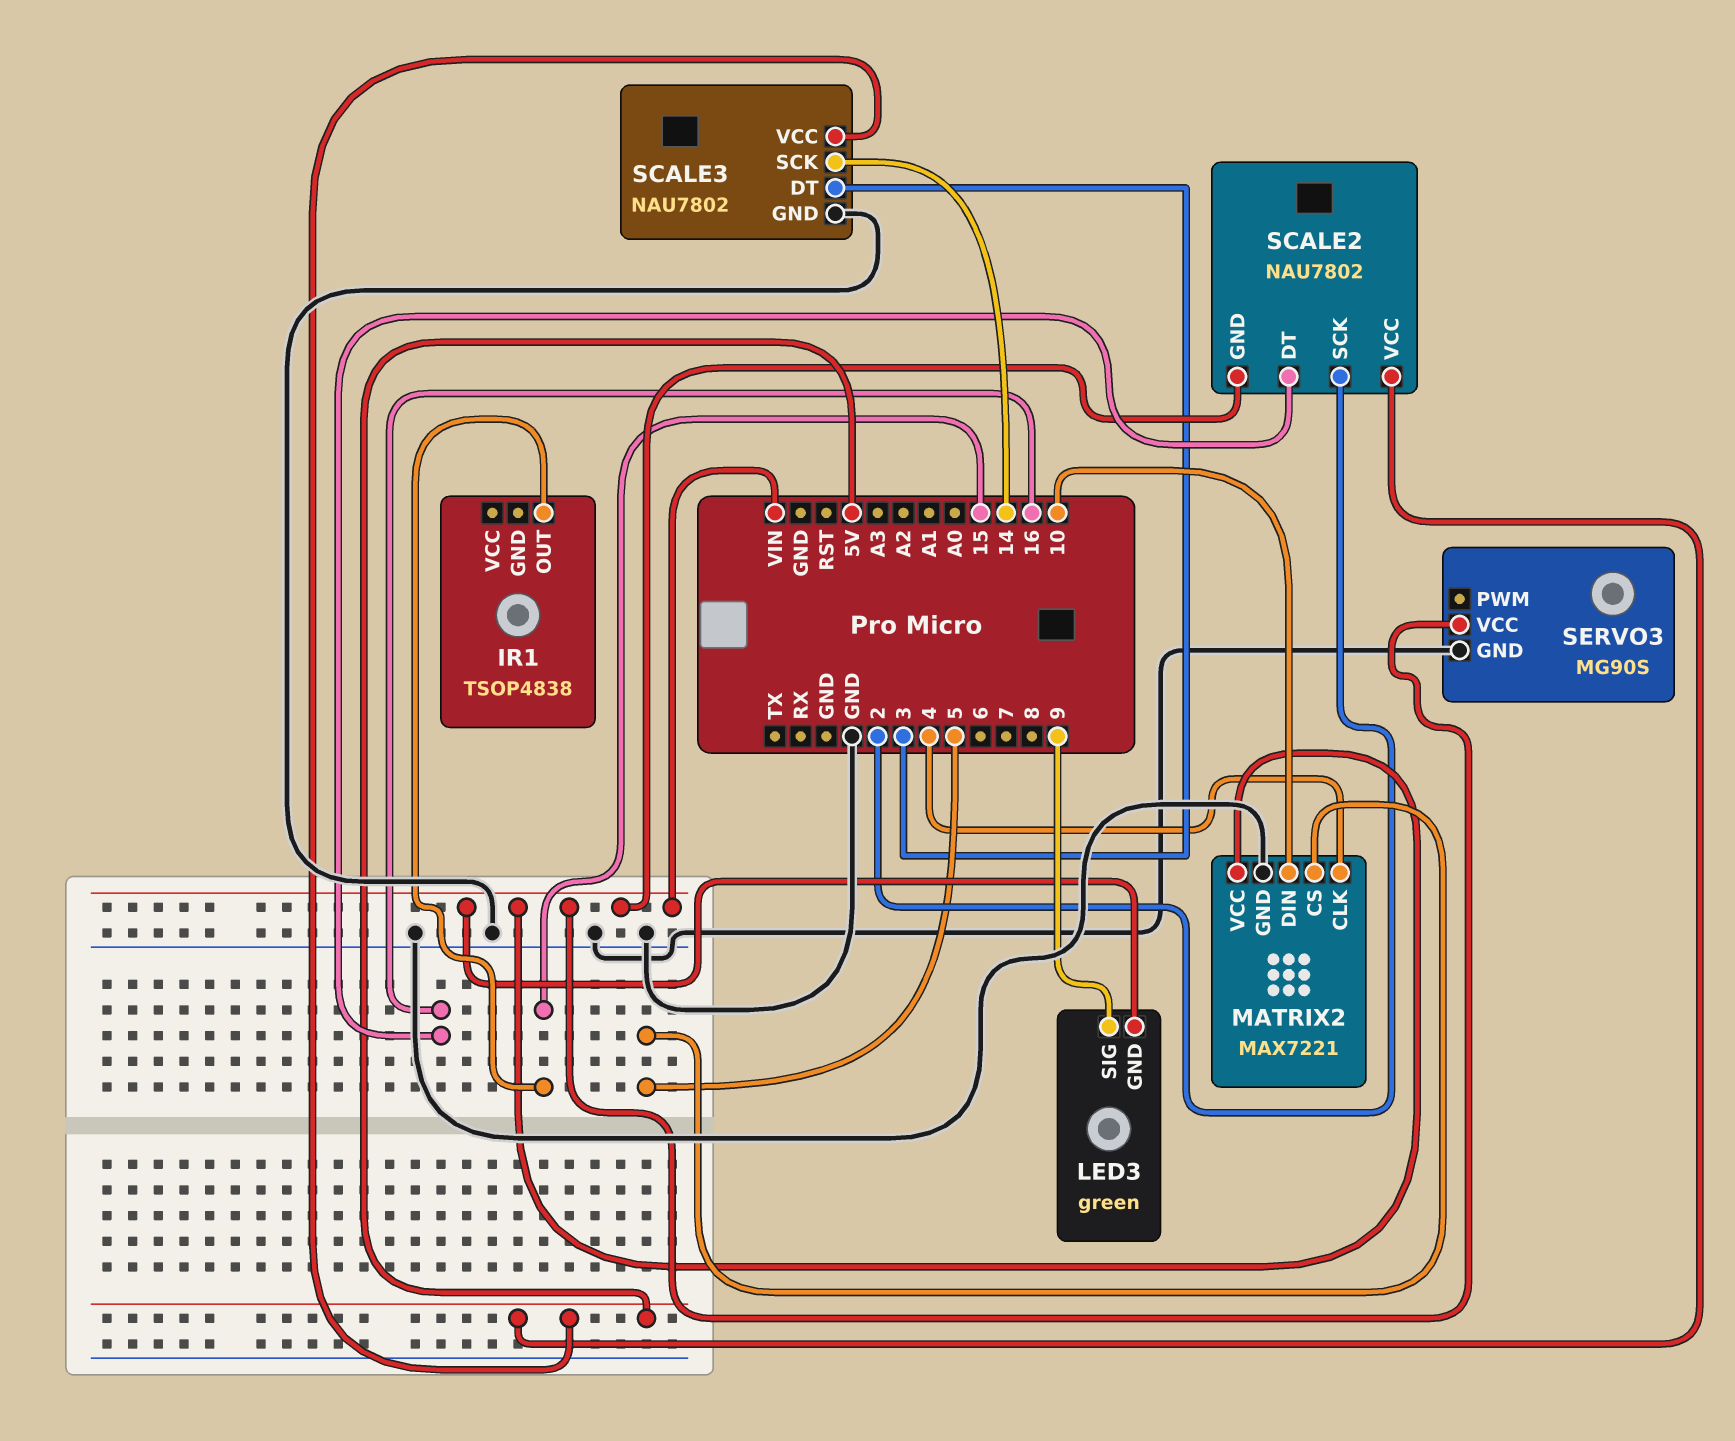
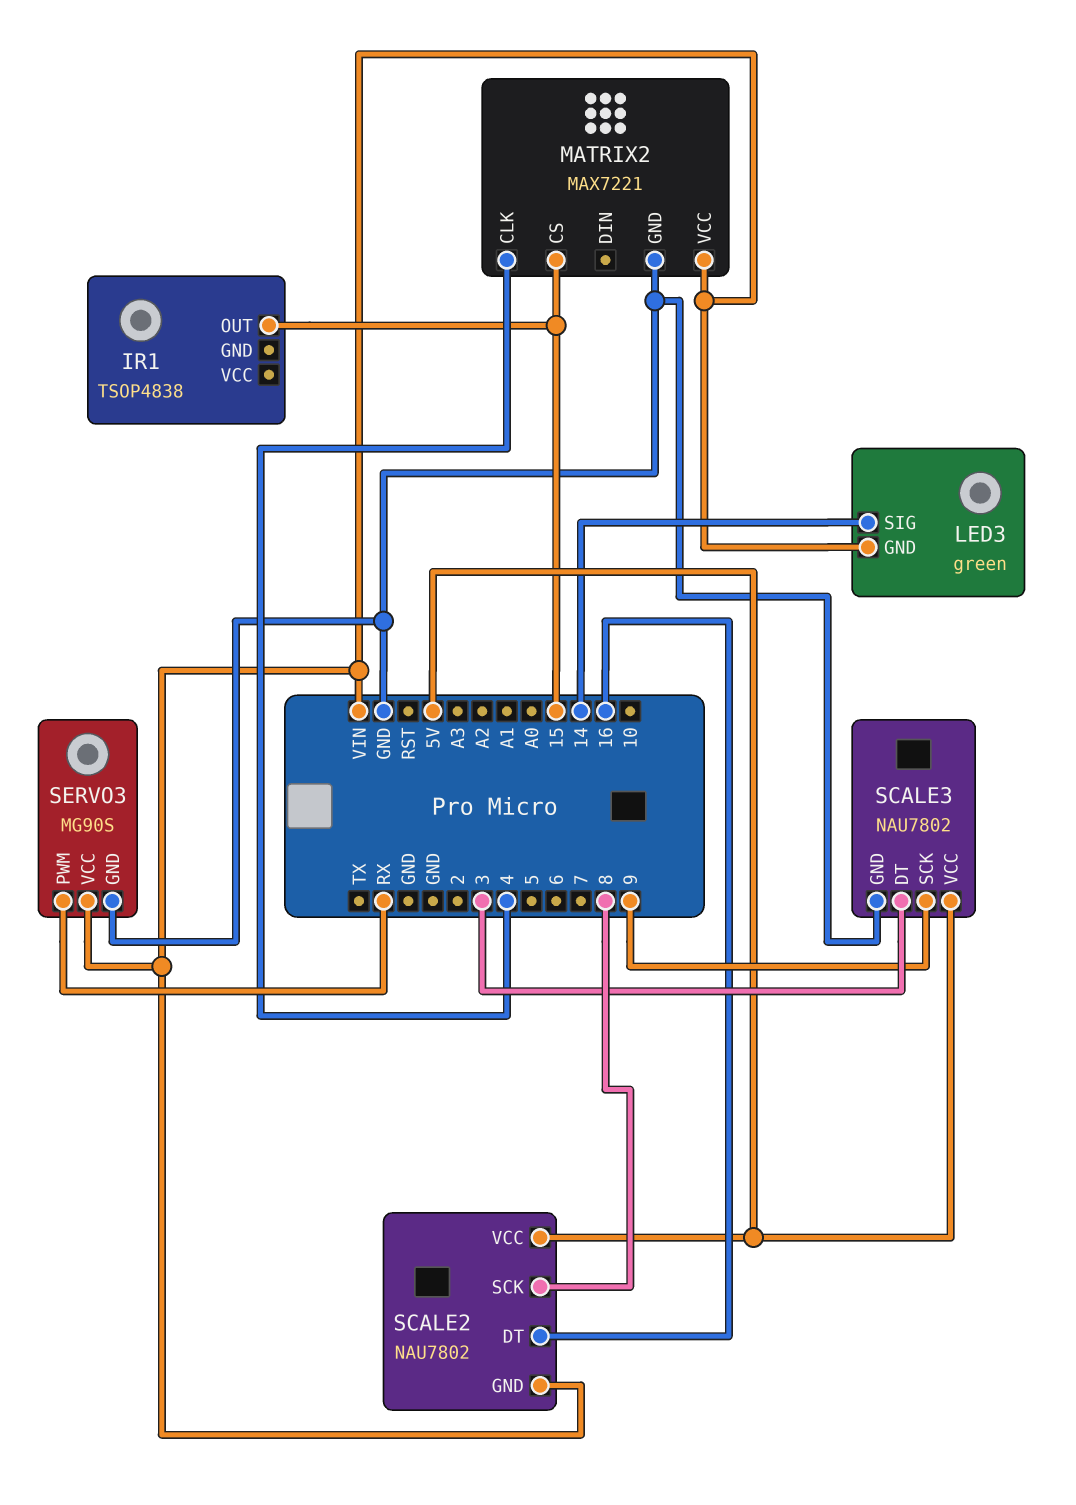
LED3 pin SIG: 9 -> 14
MATRIX2 pin CS: 5 -> 15
MATRIX2 pin DIN: 10 -> none
SCALE2 pin SCK: 2 -> 8
SCALE3 pin SCK: 14 -> 9
SERVO3 pin PWM: none -> RX

